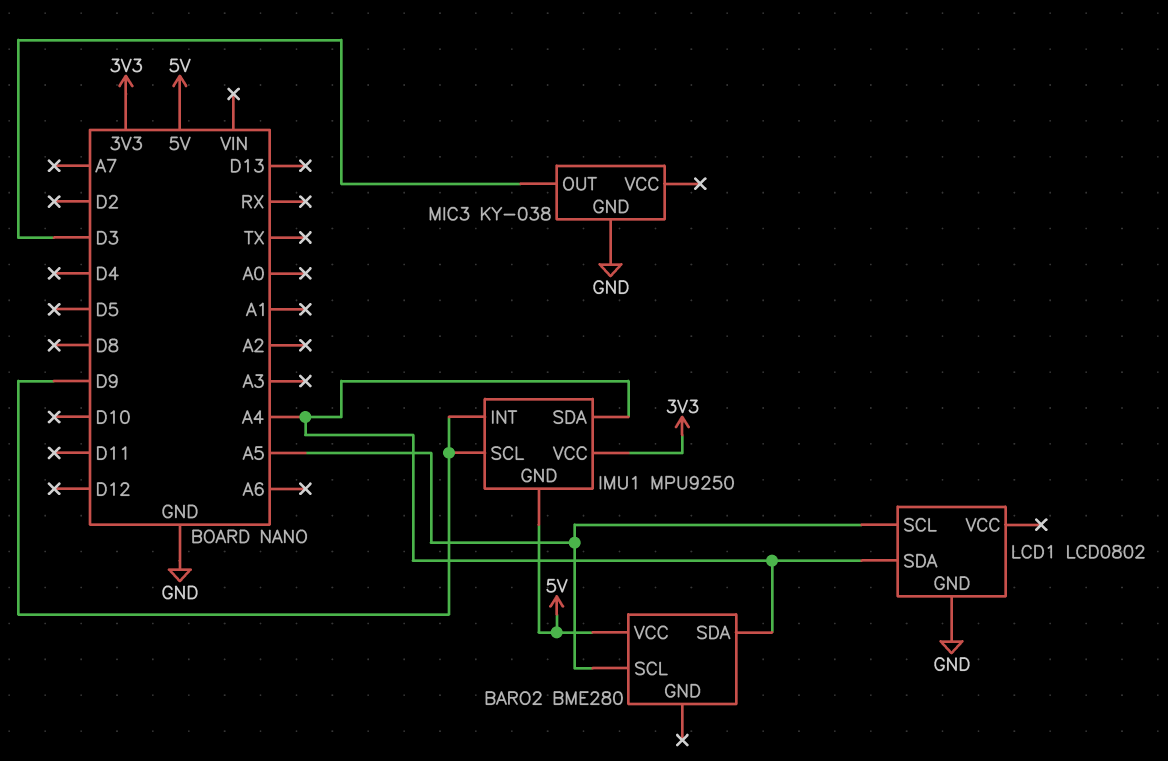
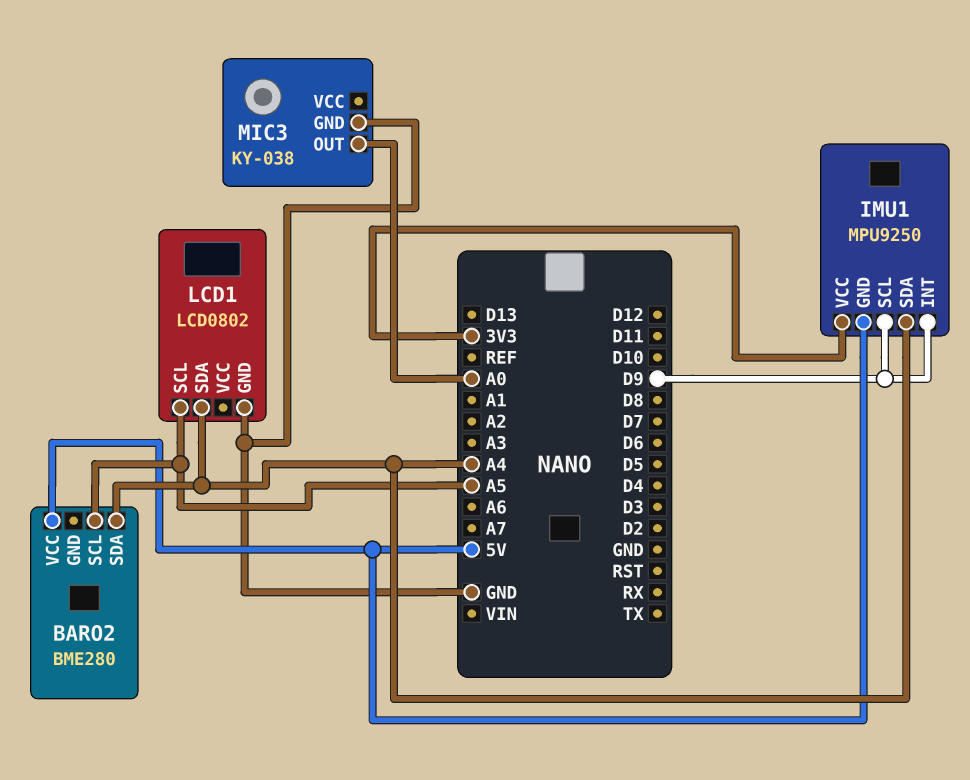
MIC3 pin OUT: D3 -> A0

